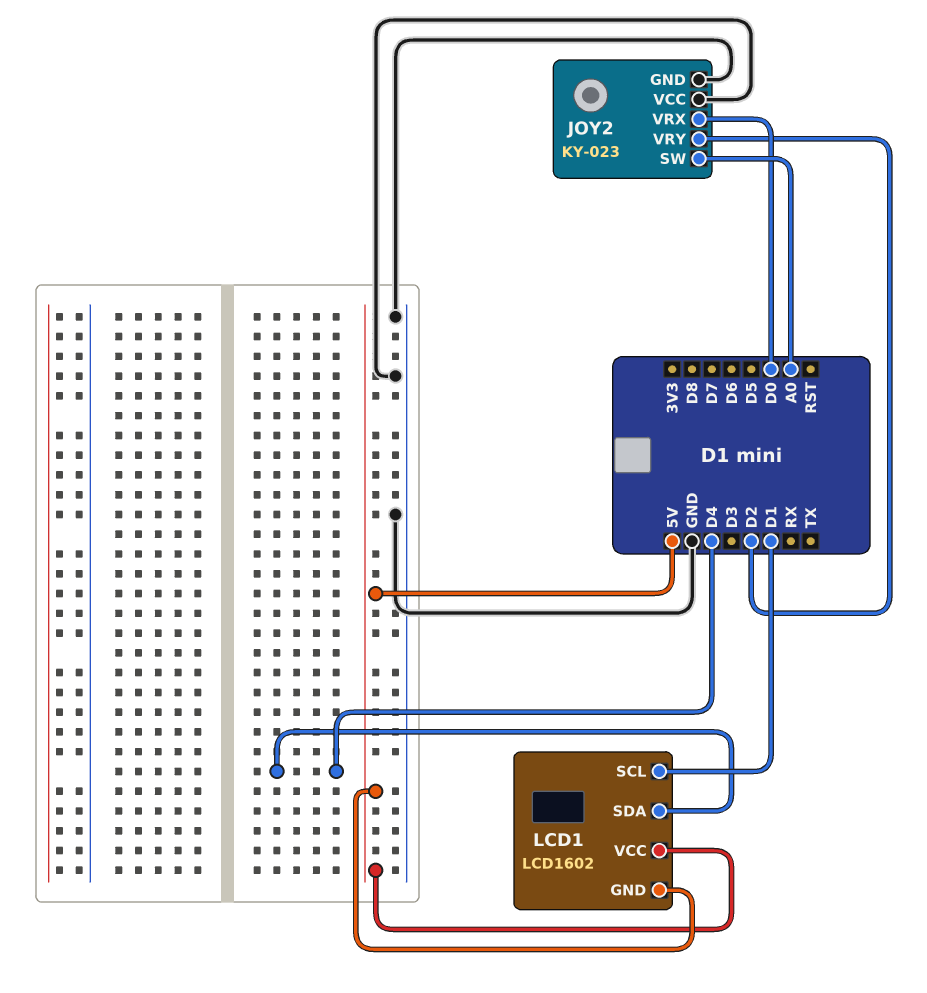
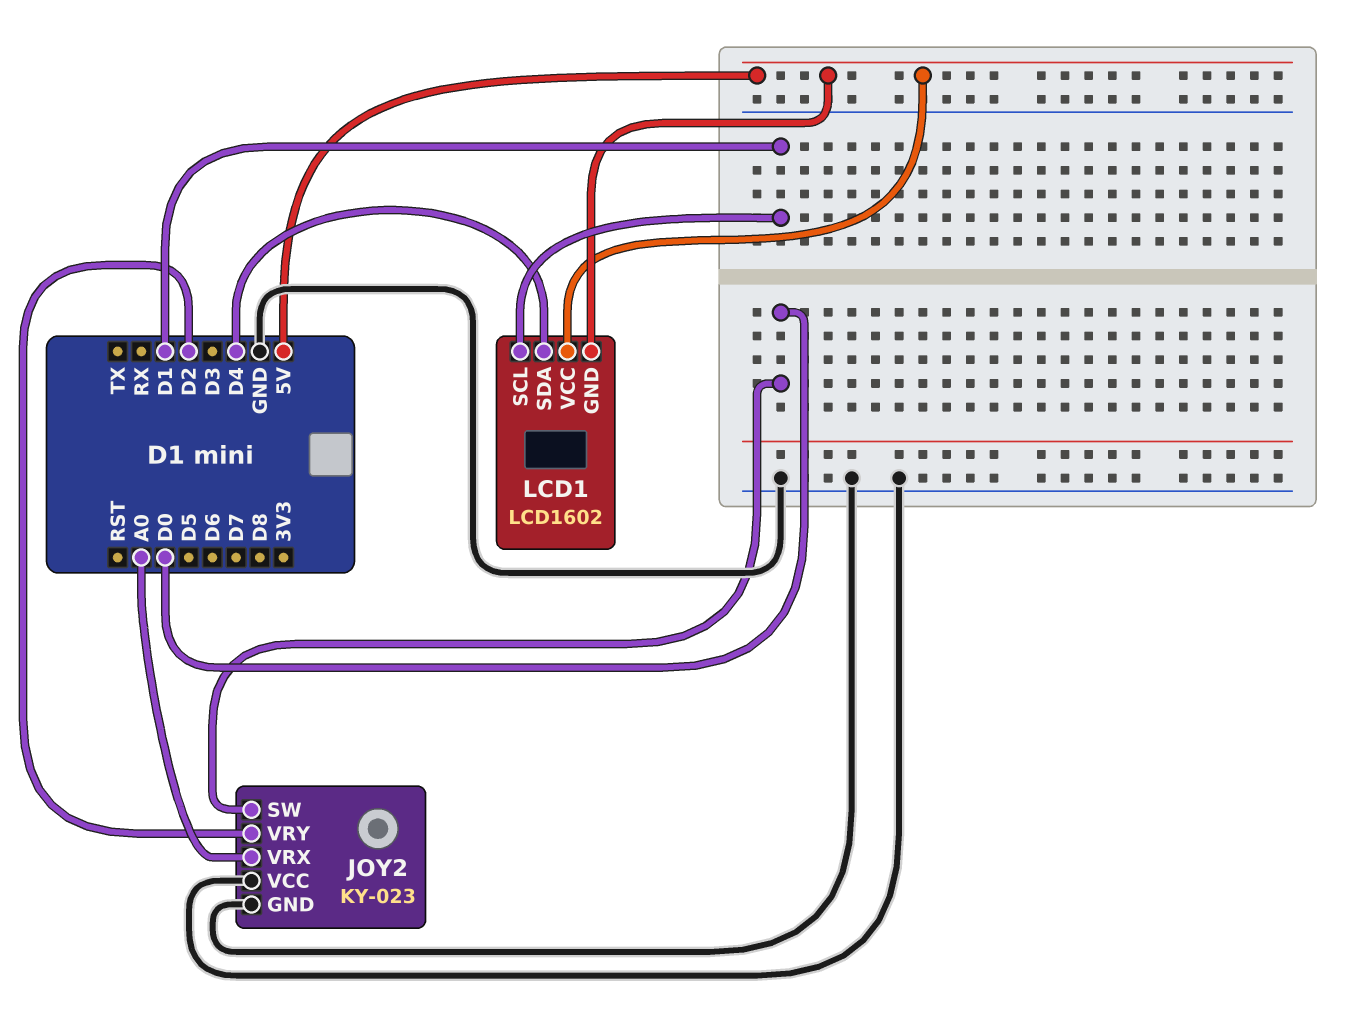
JOY2 pin SW: A0 -> D0
JOY2 pin VRX: D0 -> A0

